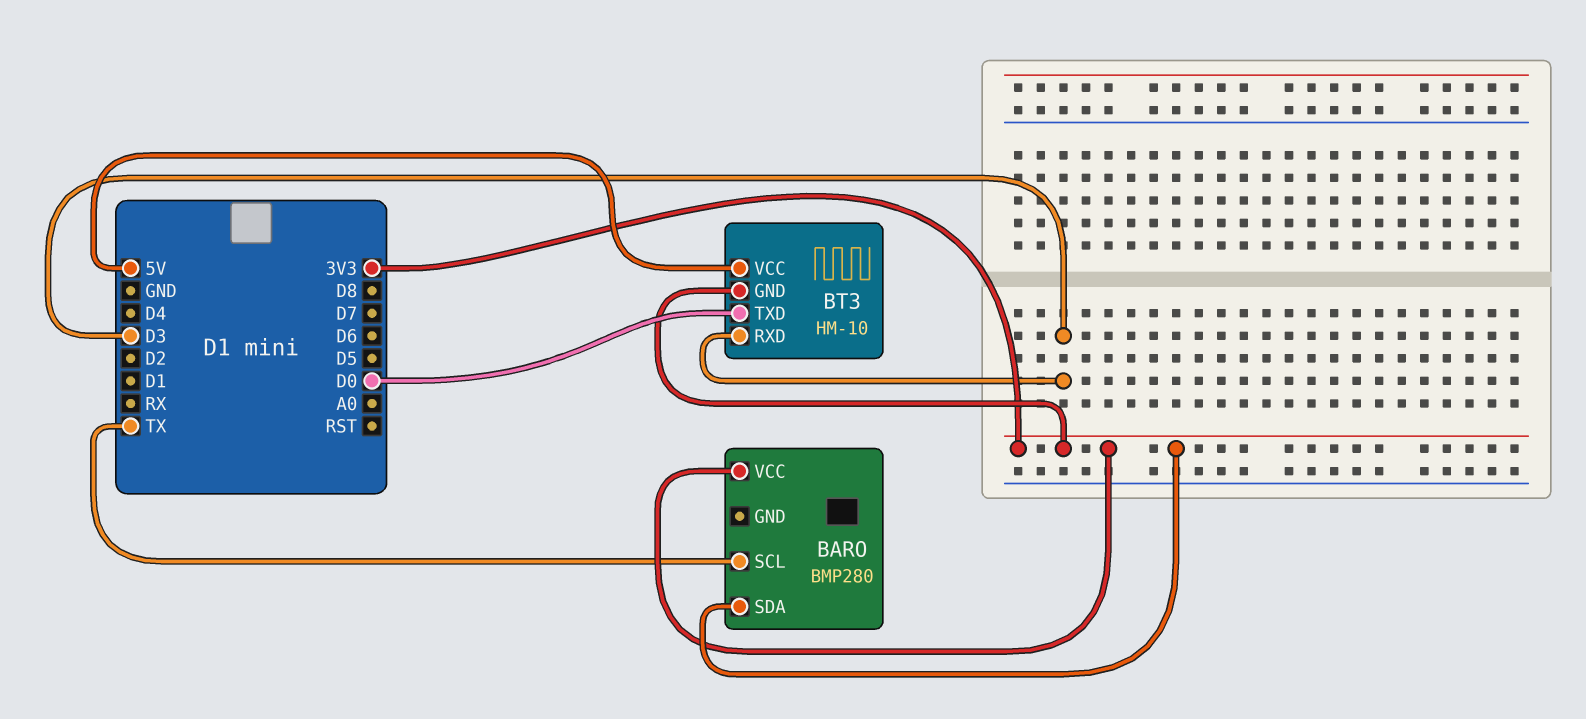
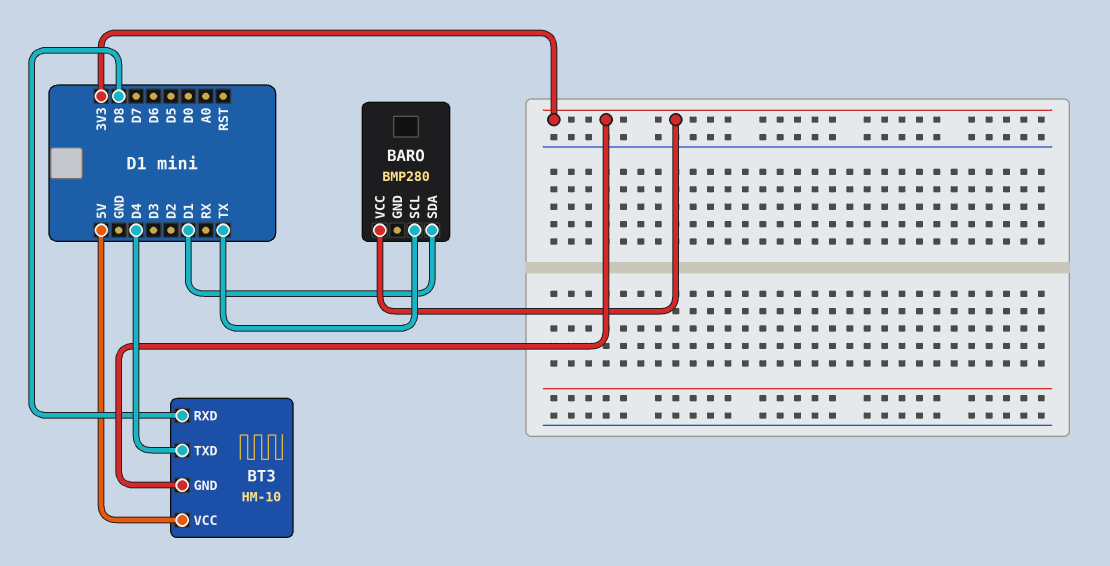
BARO pin SDA: 3V3 -> D1
BT3 pin RXD: D3 -> D8
BT3 pin TXD: D0 -> D4

